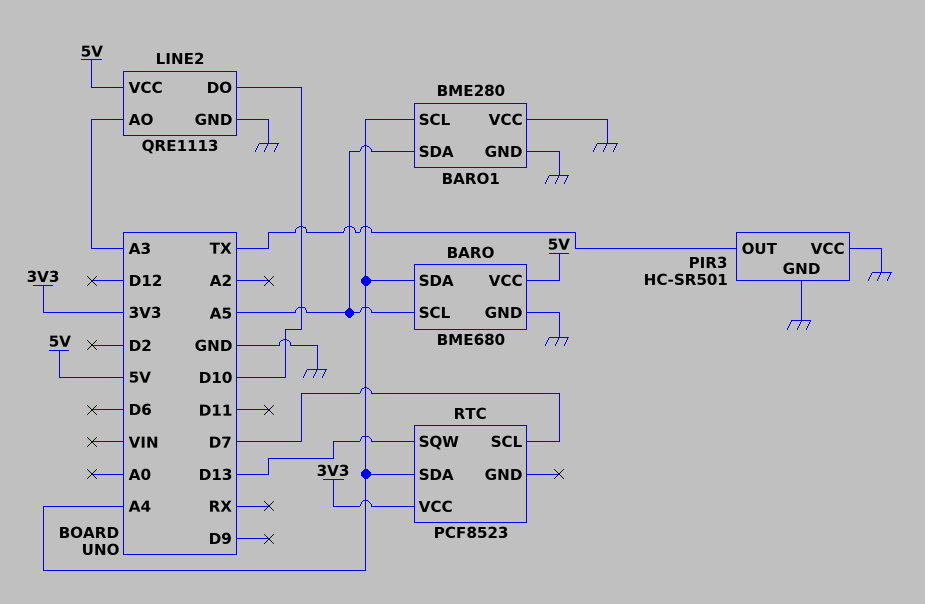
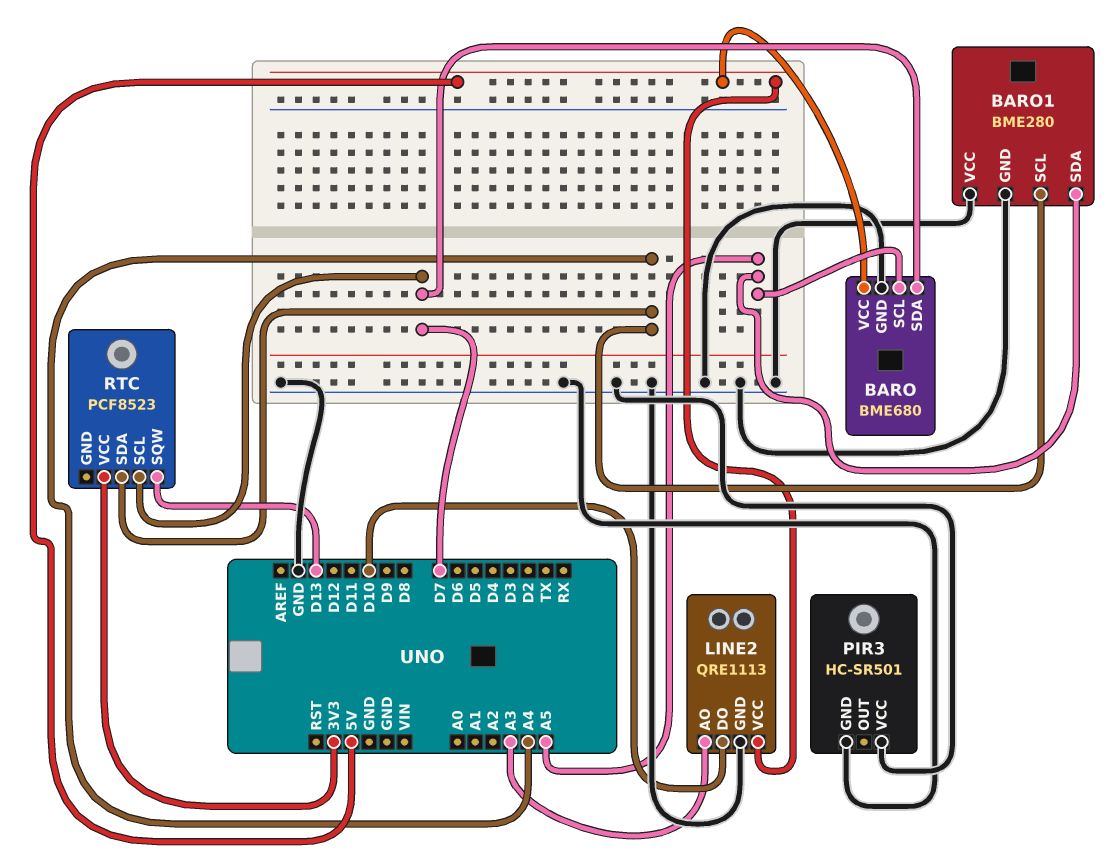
BARO pin SDA: A4 -> D7
PIR3 pin OUT: TX -> none

